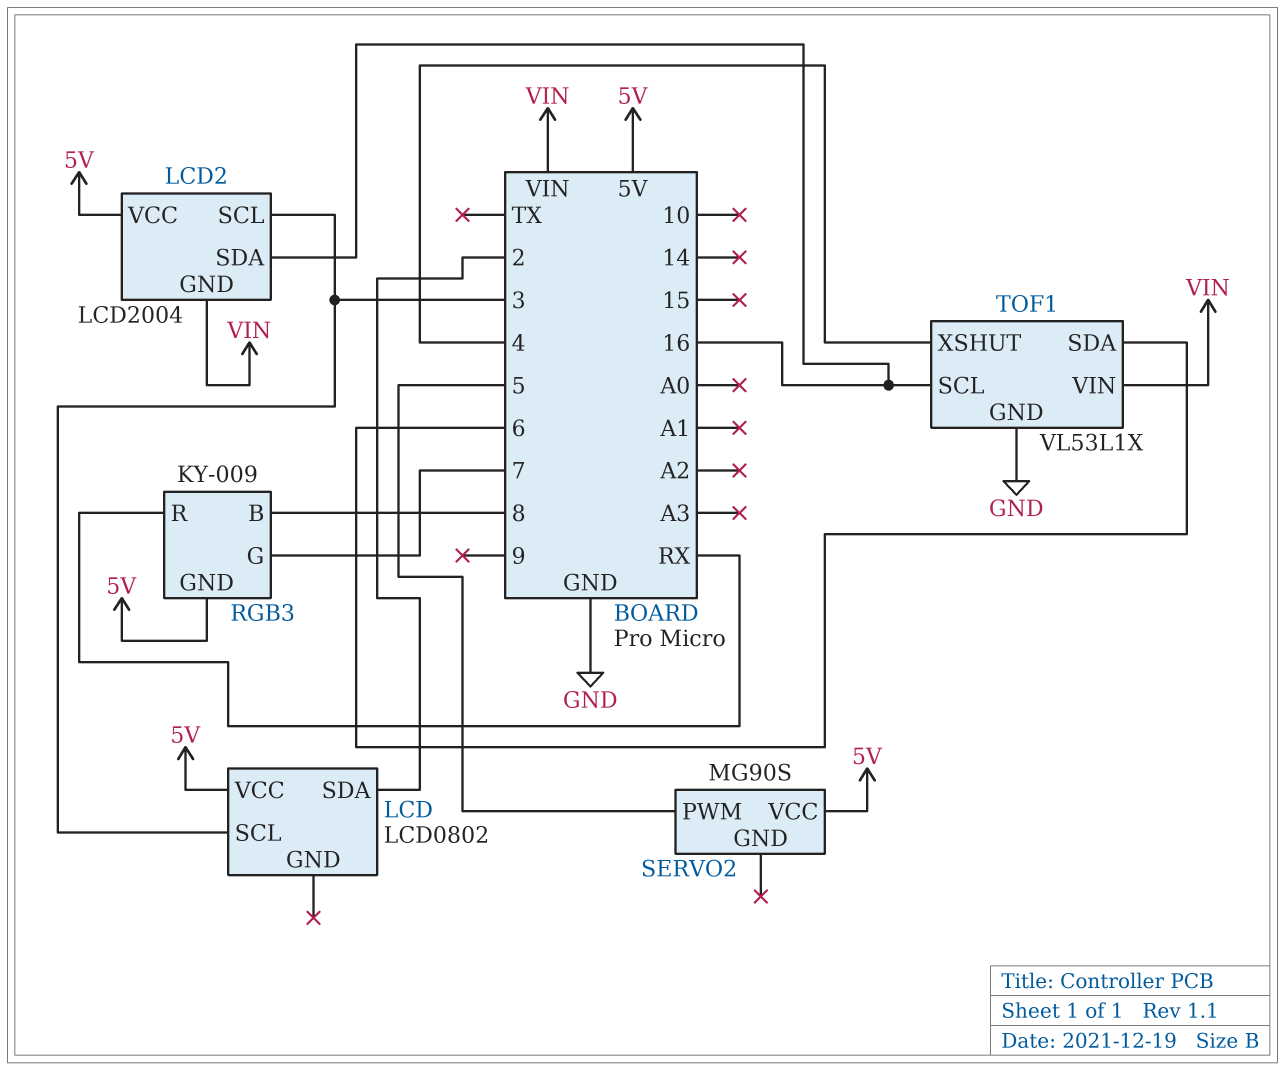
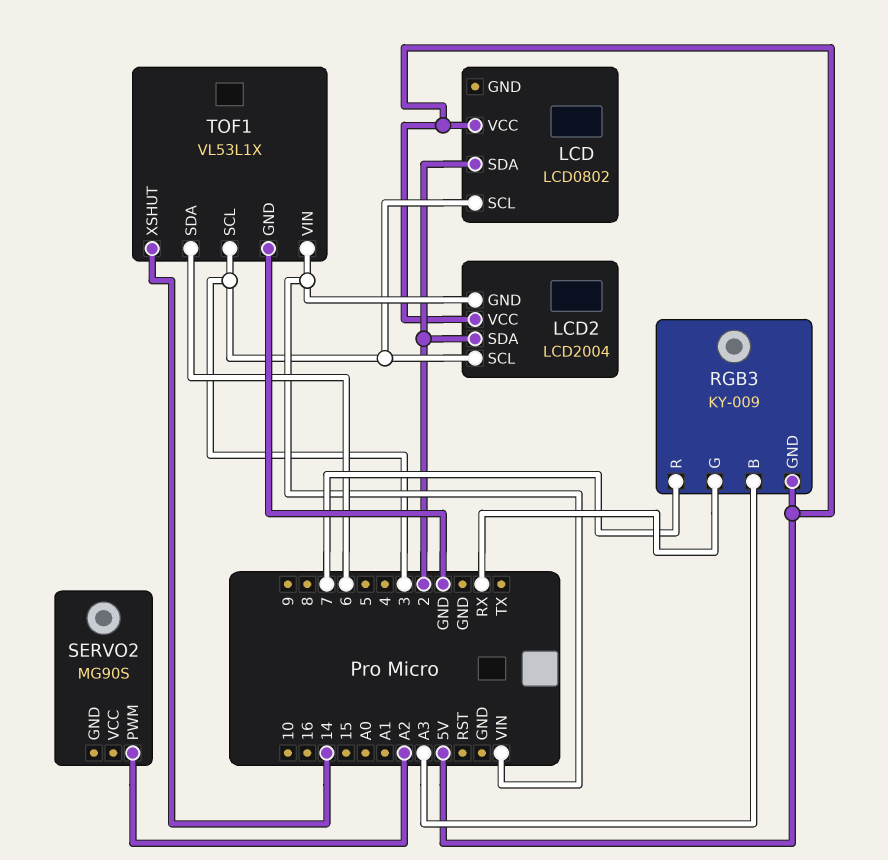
LCD2 pin SDA: 16 -> 2
RGB3 pin B: 8 -> A3
RGB3 pin G: 7 -> RX
RGB3 pin R: RX -> 7
SERVO2 pin PWM: 5 -> A2
SERVO2 pin VCC: 5V -> none
TOF1 pin SCL: 16 -> 3
TOF1 pin XSHUT: 4 -> 14

